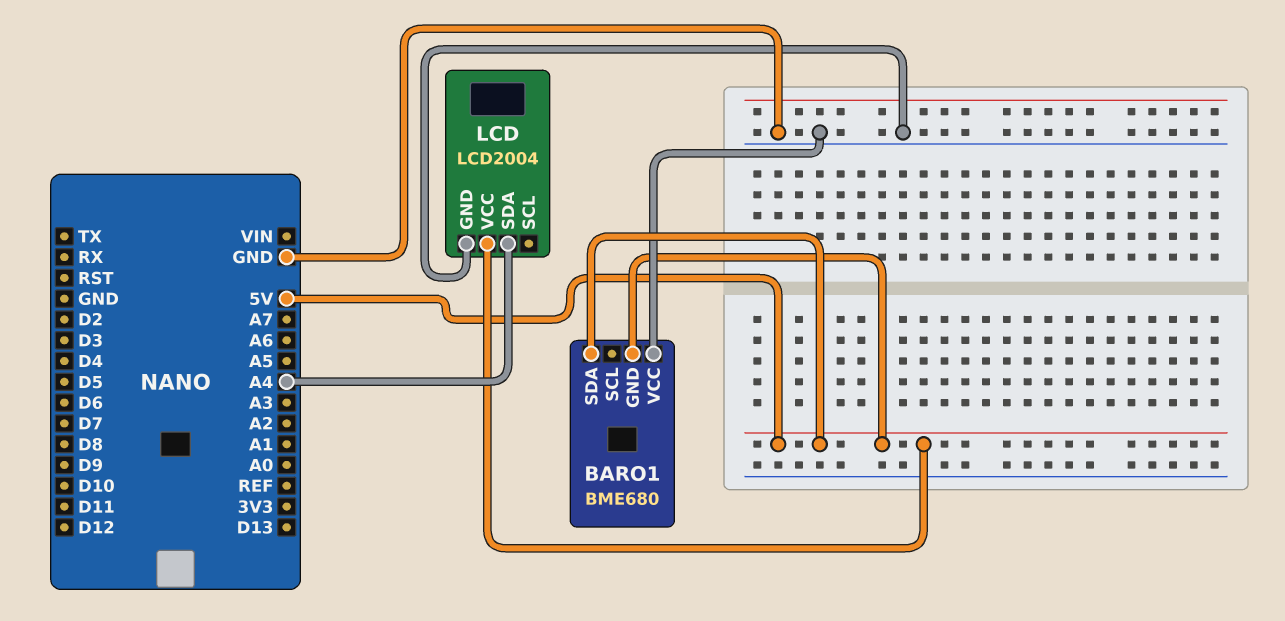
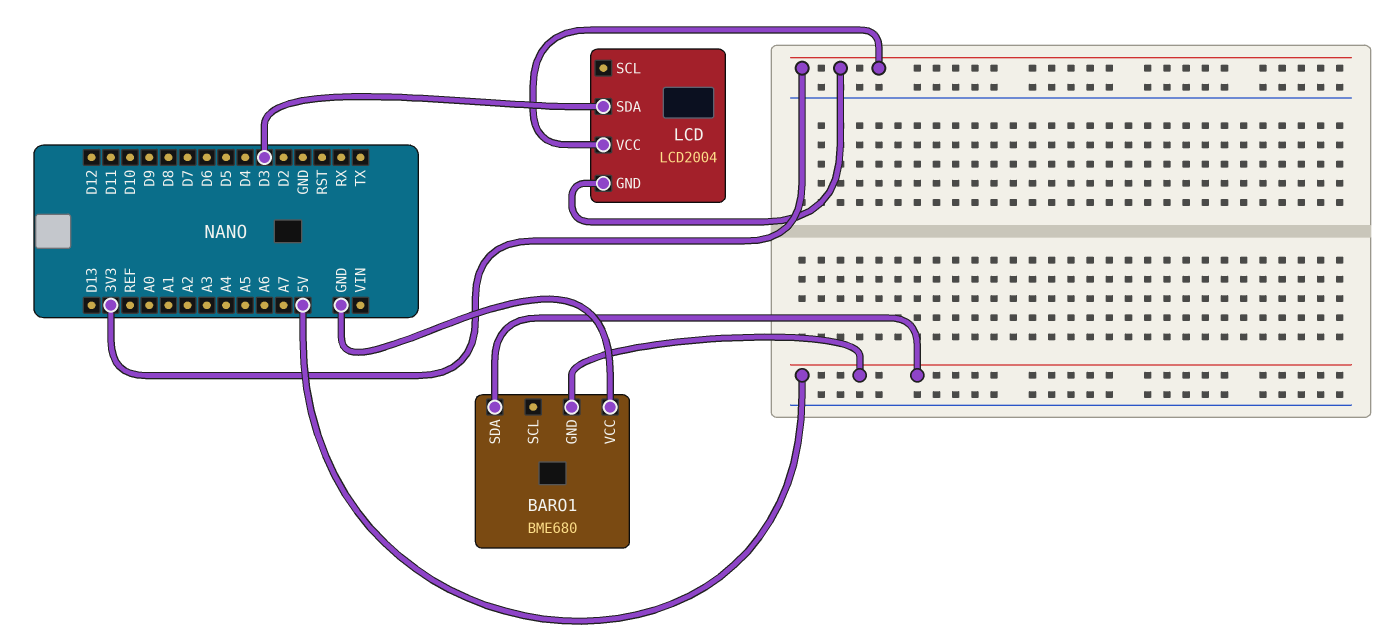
LCD pin GND: GND -> 3V3
LCD pin SDA: A4 -> D3
LCD pin VCC: 5V -> 3V3

